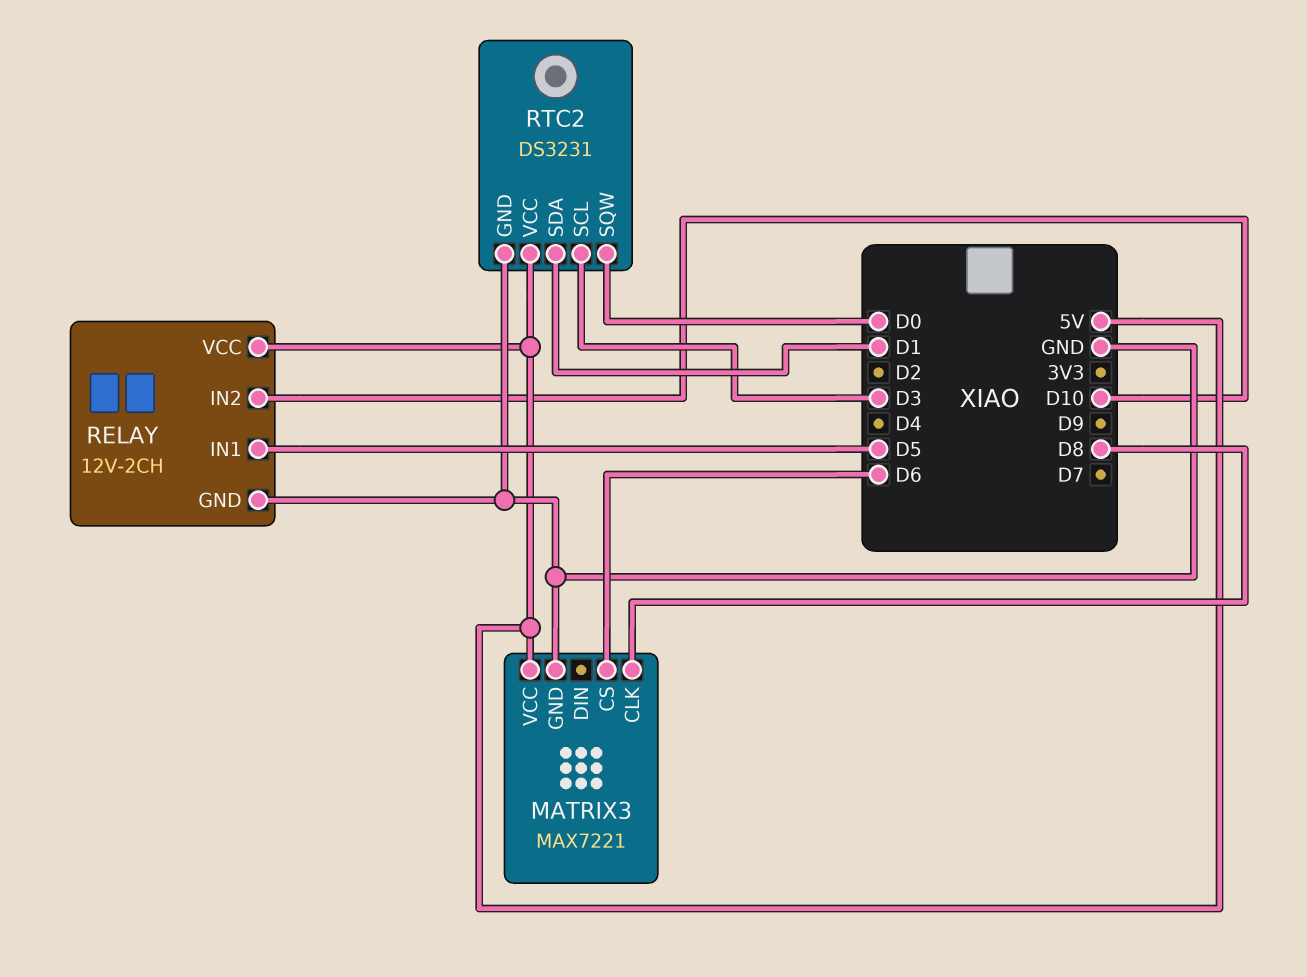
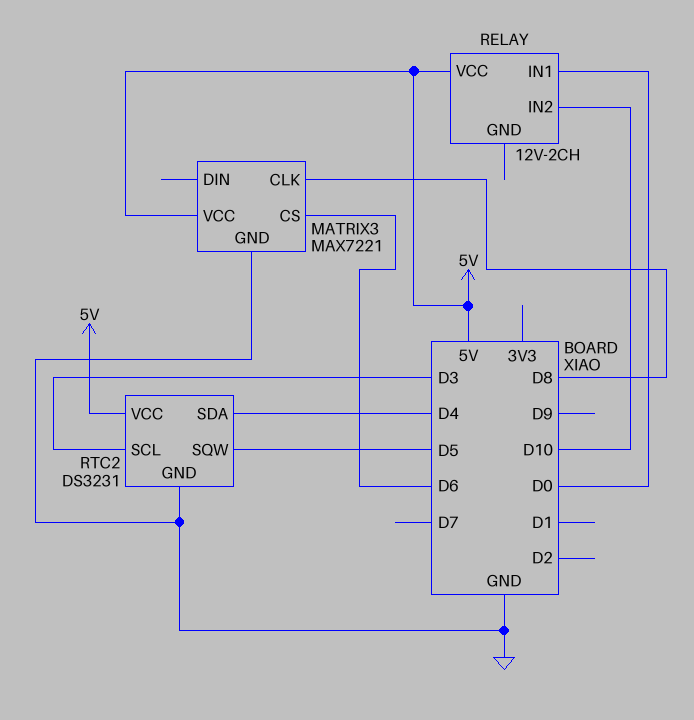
RELAY pin GND: GND -> none
RELAY pin IN1: D5 -> D0
RTC2 pin SDA: D1 -> D4
RTC2 pin SQW: D0 -> D5

